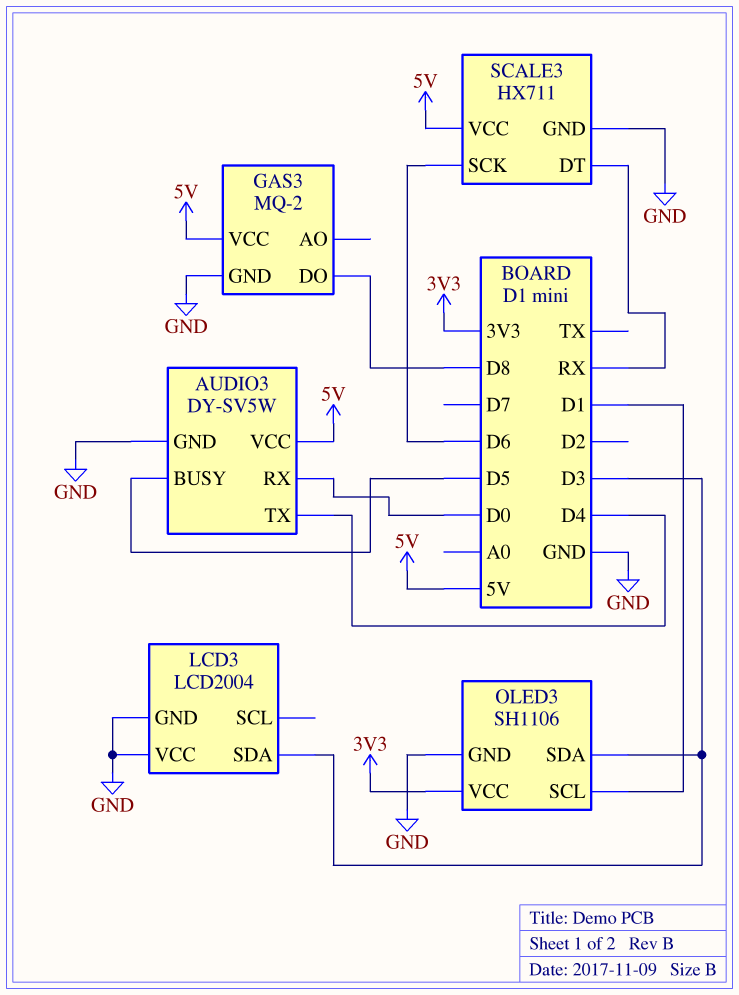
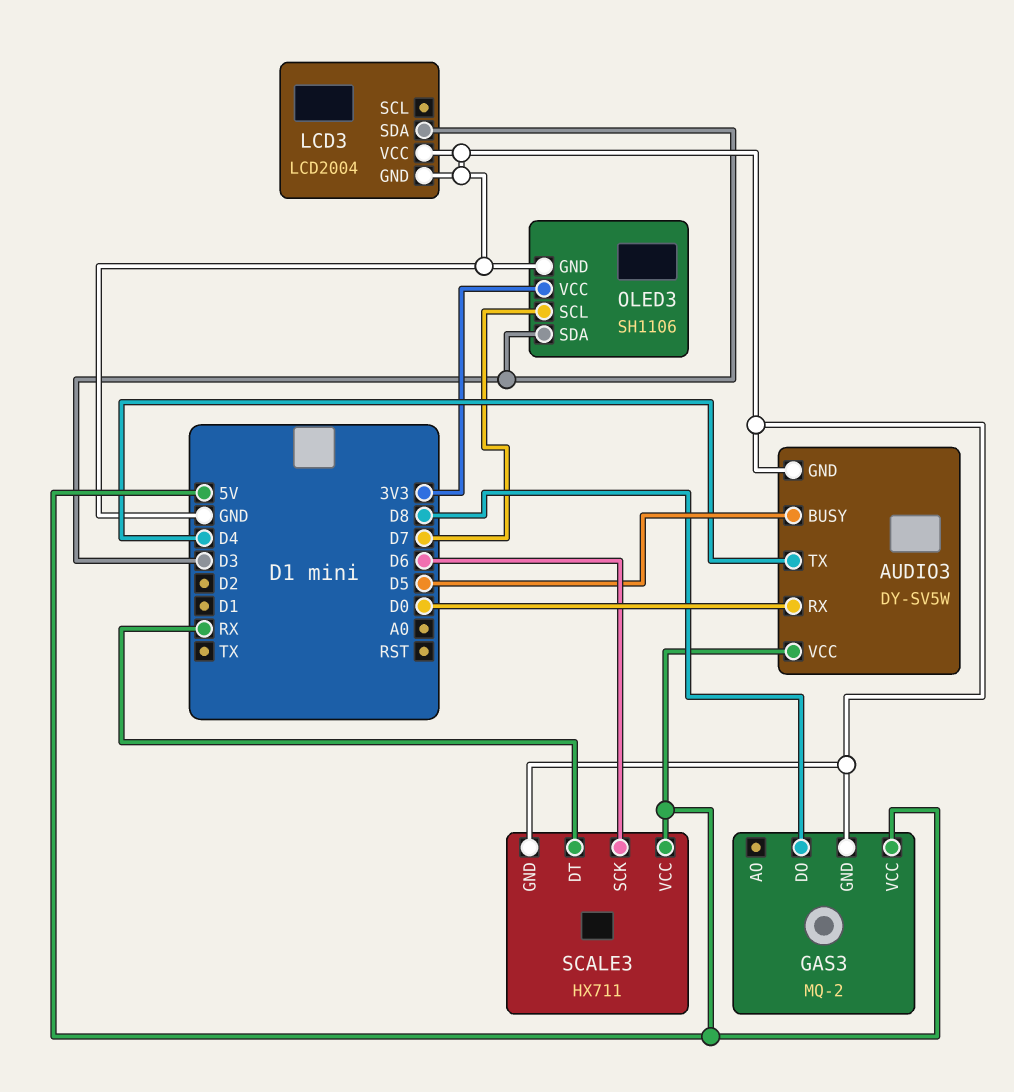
OLED3 pin SCL: D1 -> D7

